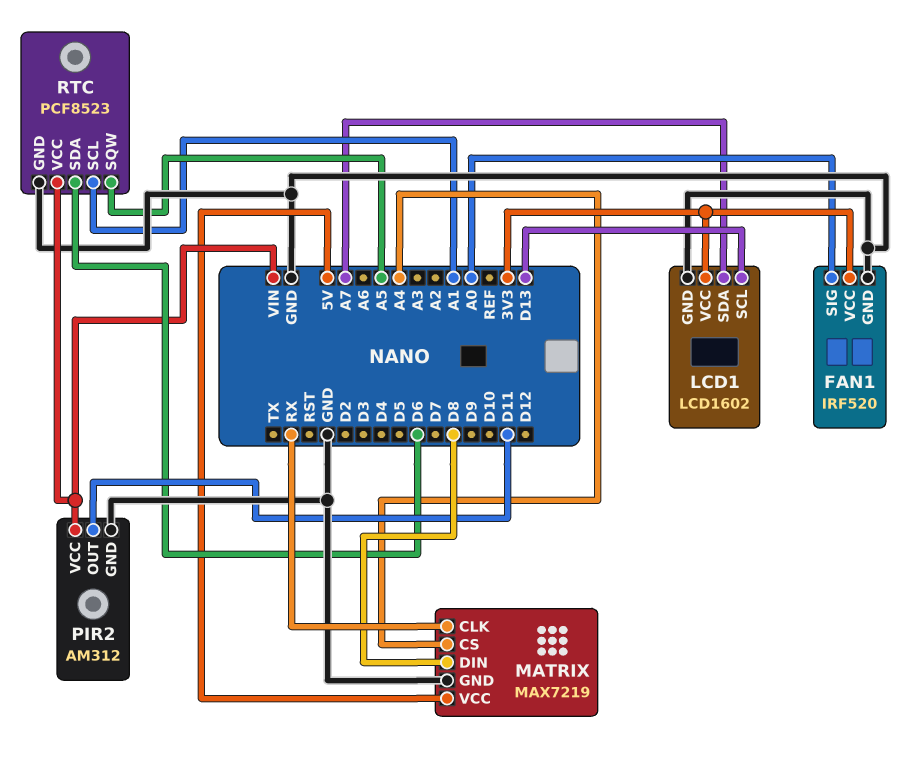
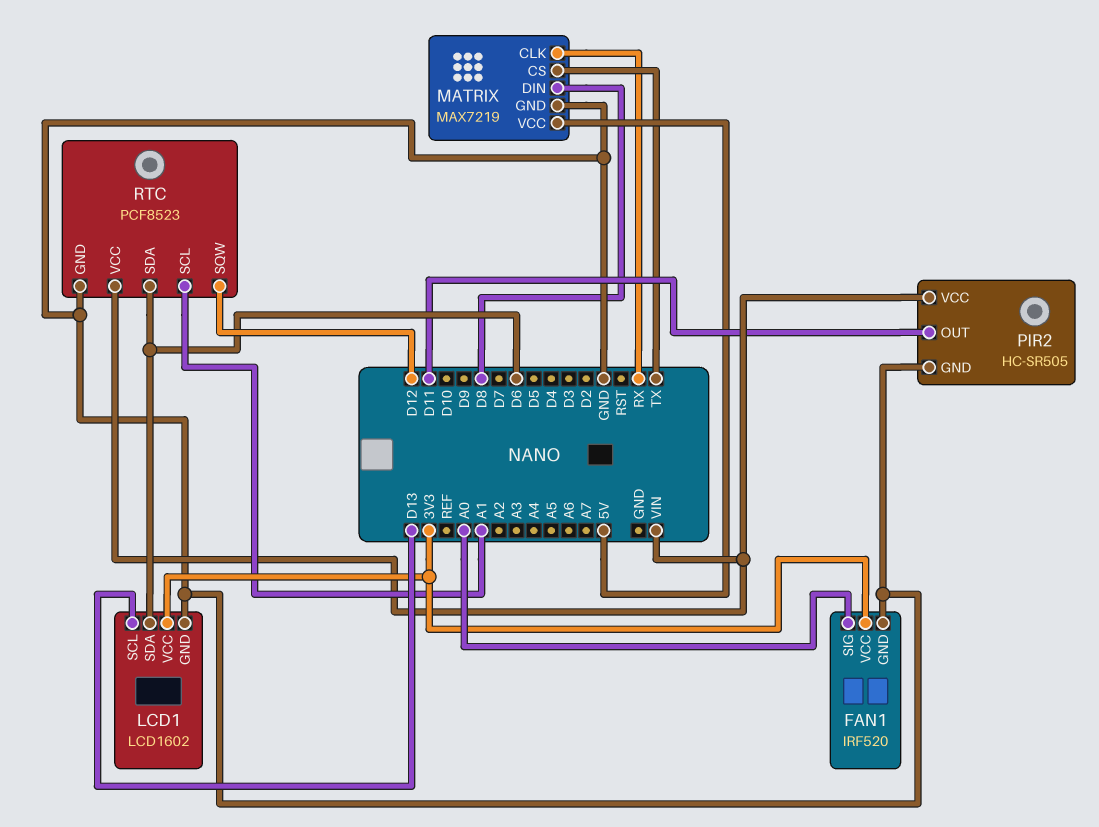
LCD1 pin SDA: A7 -> D6
MATRIX pin CS: A4 -> TX
PIR2: AM312 -> HC-SR505
RTC pin SQW: A5 -> D12

